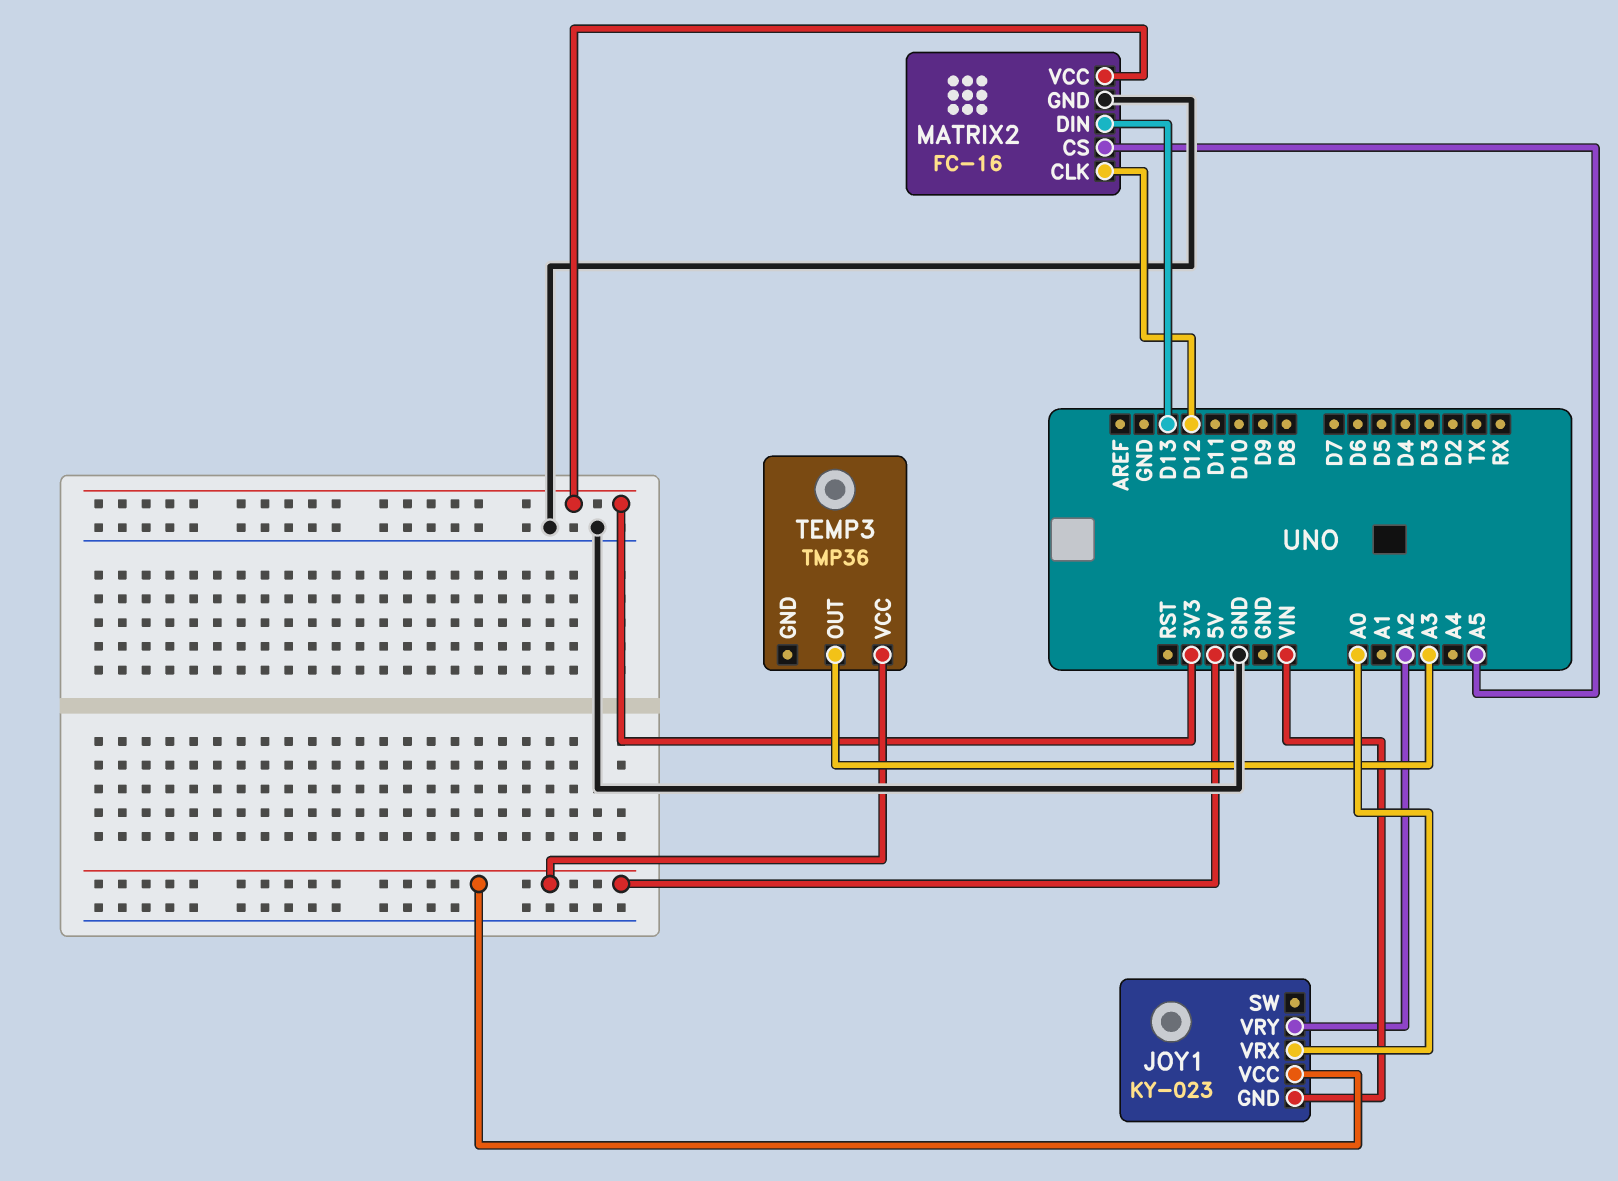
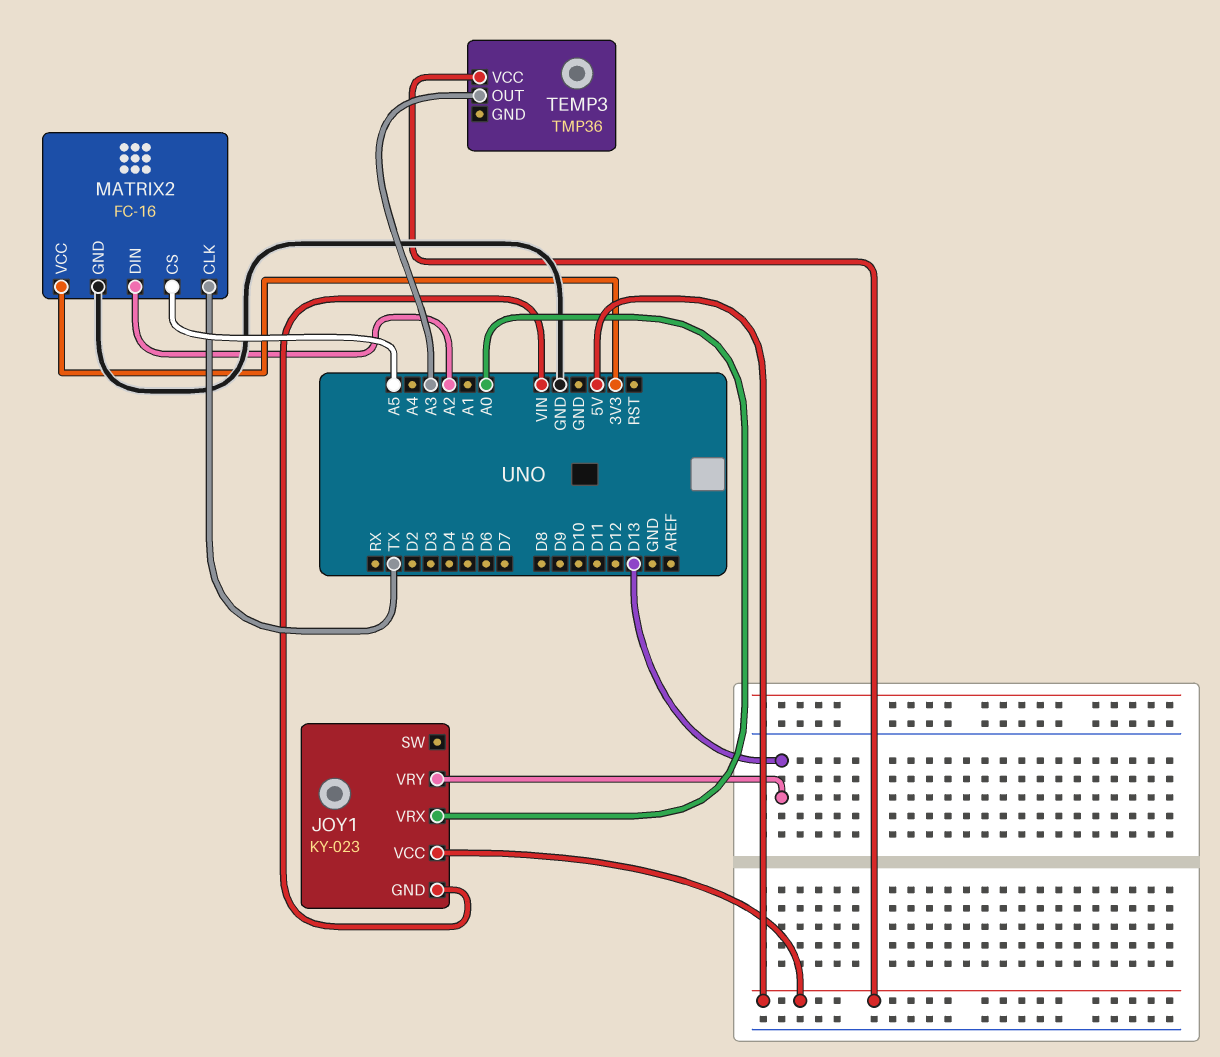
JOY1 pin VRY: A2 -> D13
MATRIX2 pin CLK: D12 -> TX
MATRIX2 pin DIN: D13 -> A2

